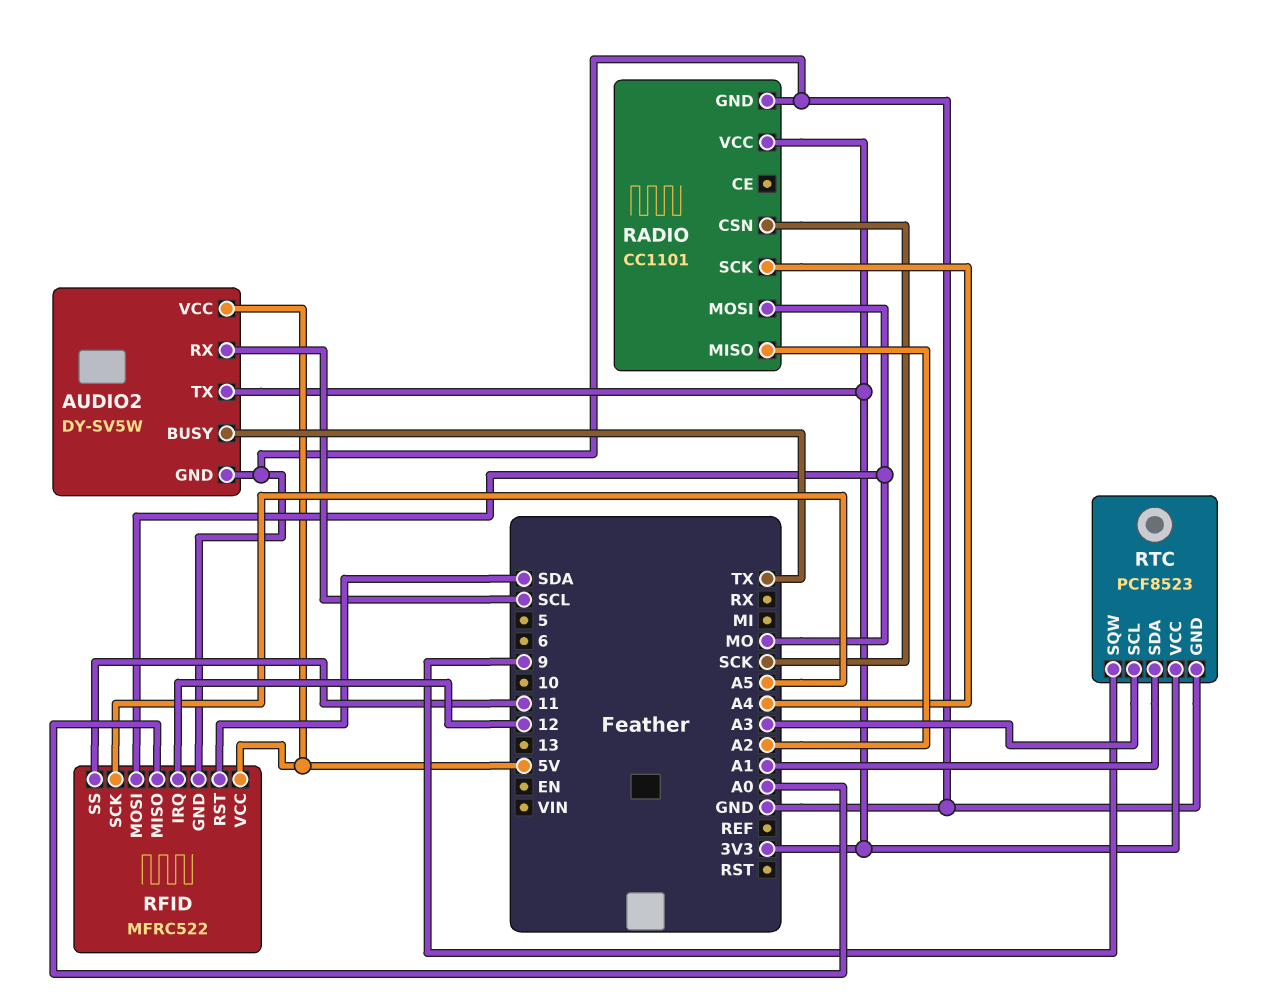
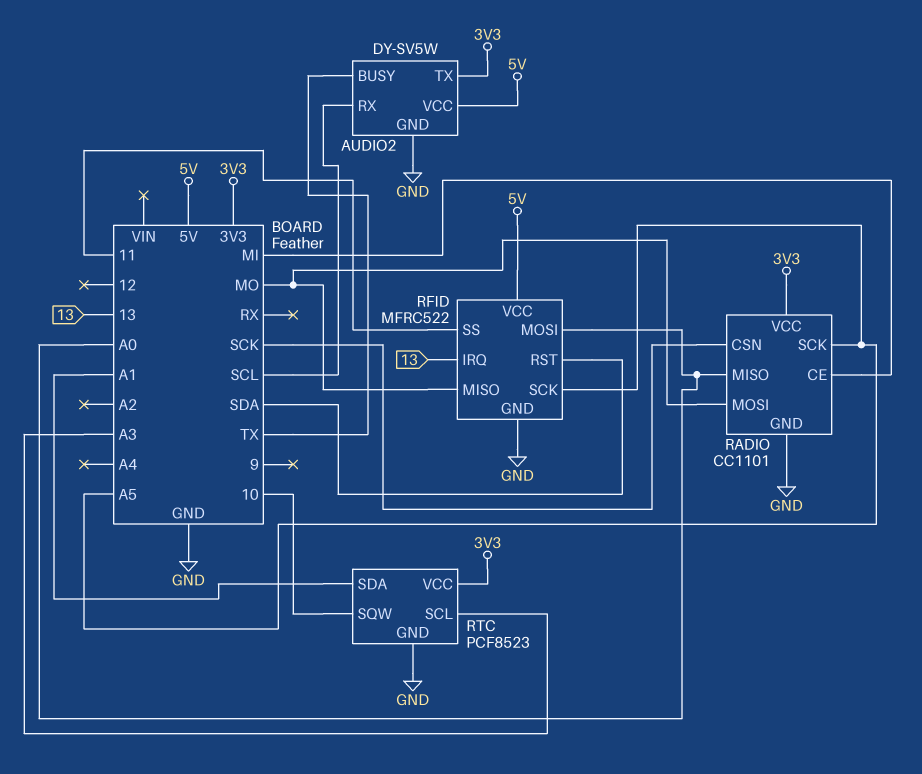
RADIO pin CE: none -> MI
RADIO pin MISO: A2 -> A0
RADIO pin SCK: A4 -> A5
RFID pin IRQ: 12 -> 13
RFID pin MISO: A0 -> MO
RFID pin MOSI: MO -> A0
RTC pin SQW: 9 -> 10

